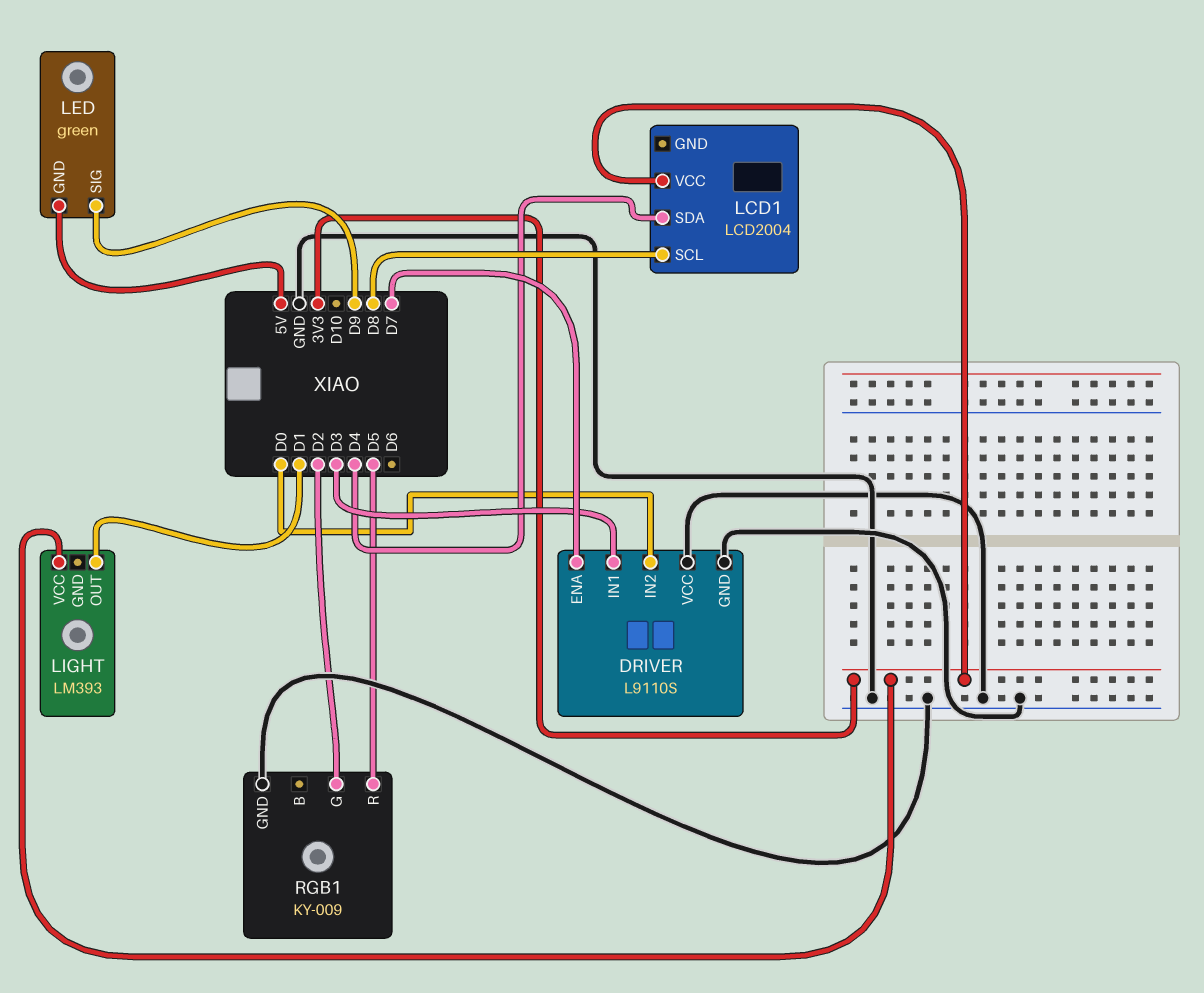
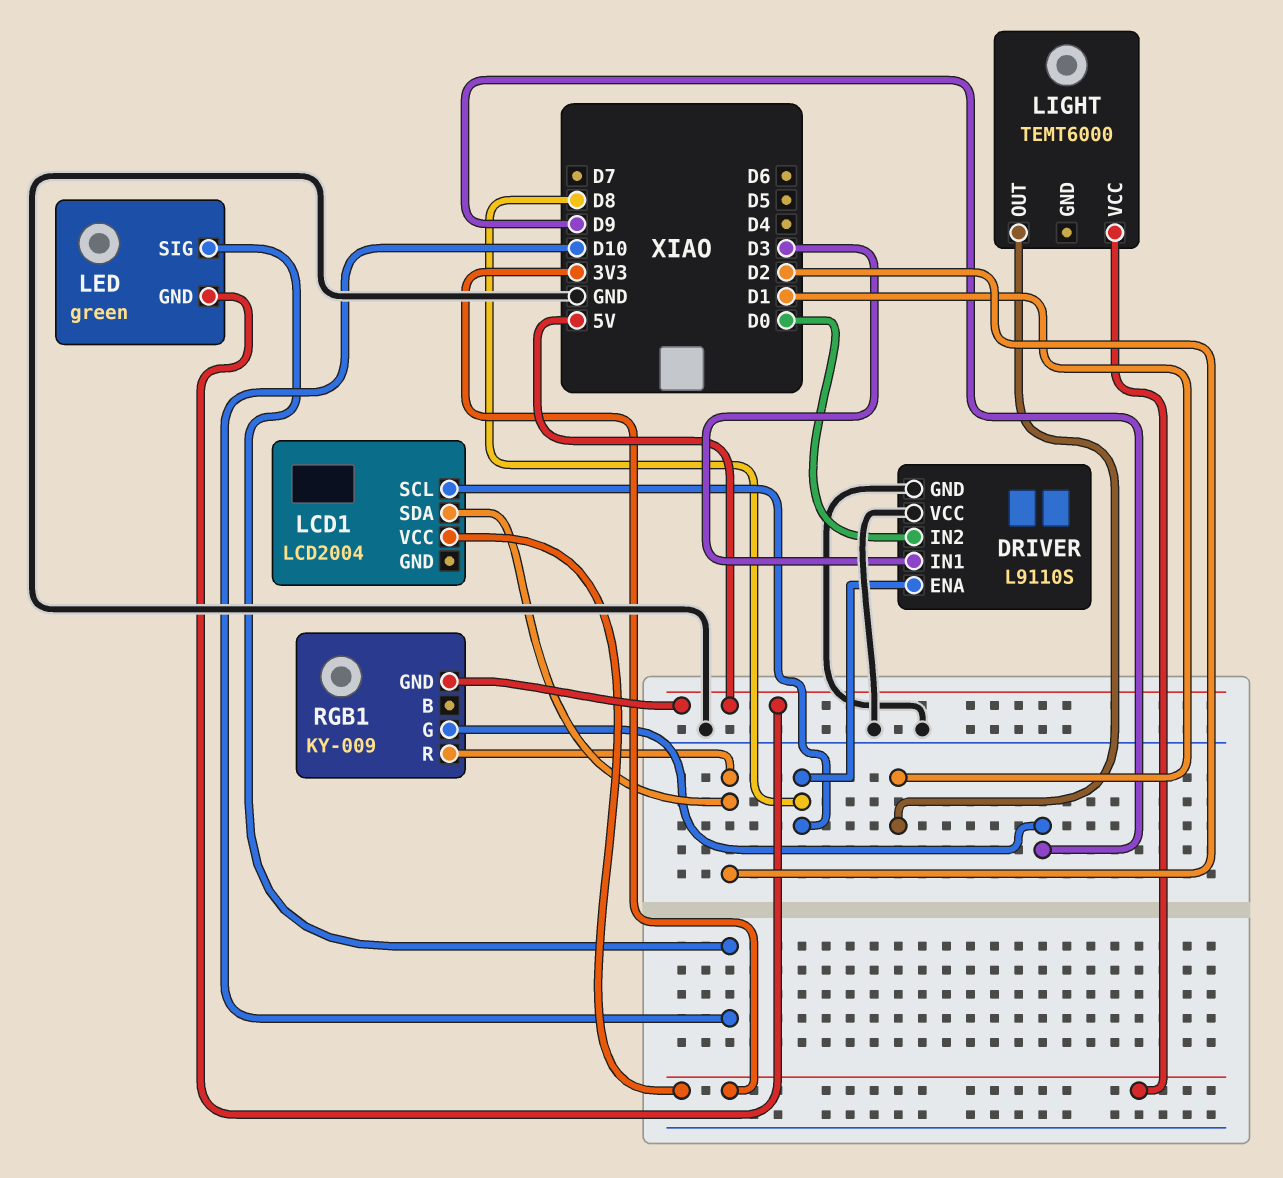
DRIVER pin ENA: D7 -> D8
LCD1 pin SDA: D4 -> D2
LED pin SIG: D9 -> D10
LIGHT: LM393 -> TEMT6000
RGB1 pin G: D2 -> D9
RGB1 pin GND: GND -> 5V
RGB1 pin R: D5 -> D2

